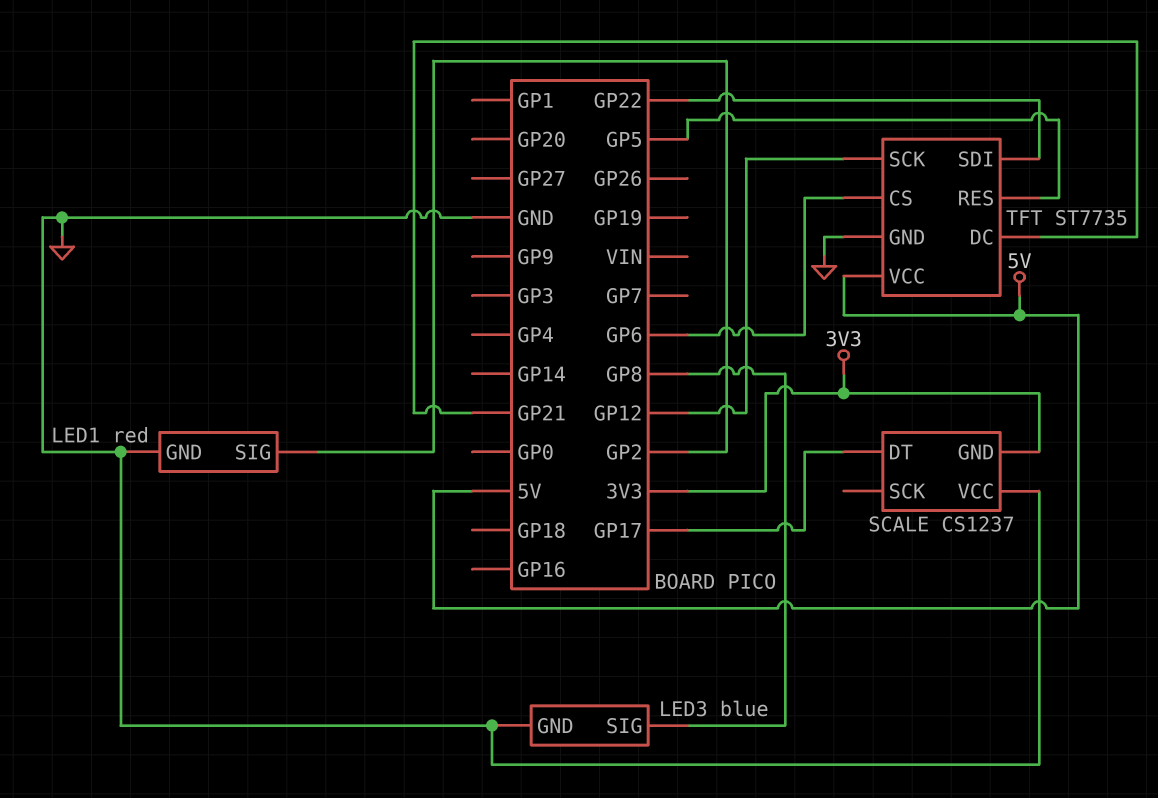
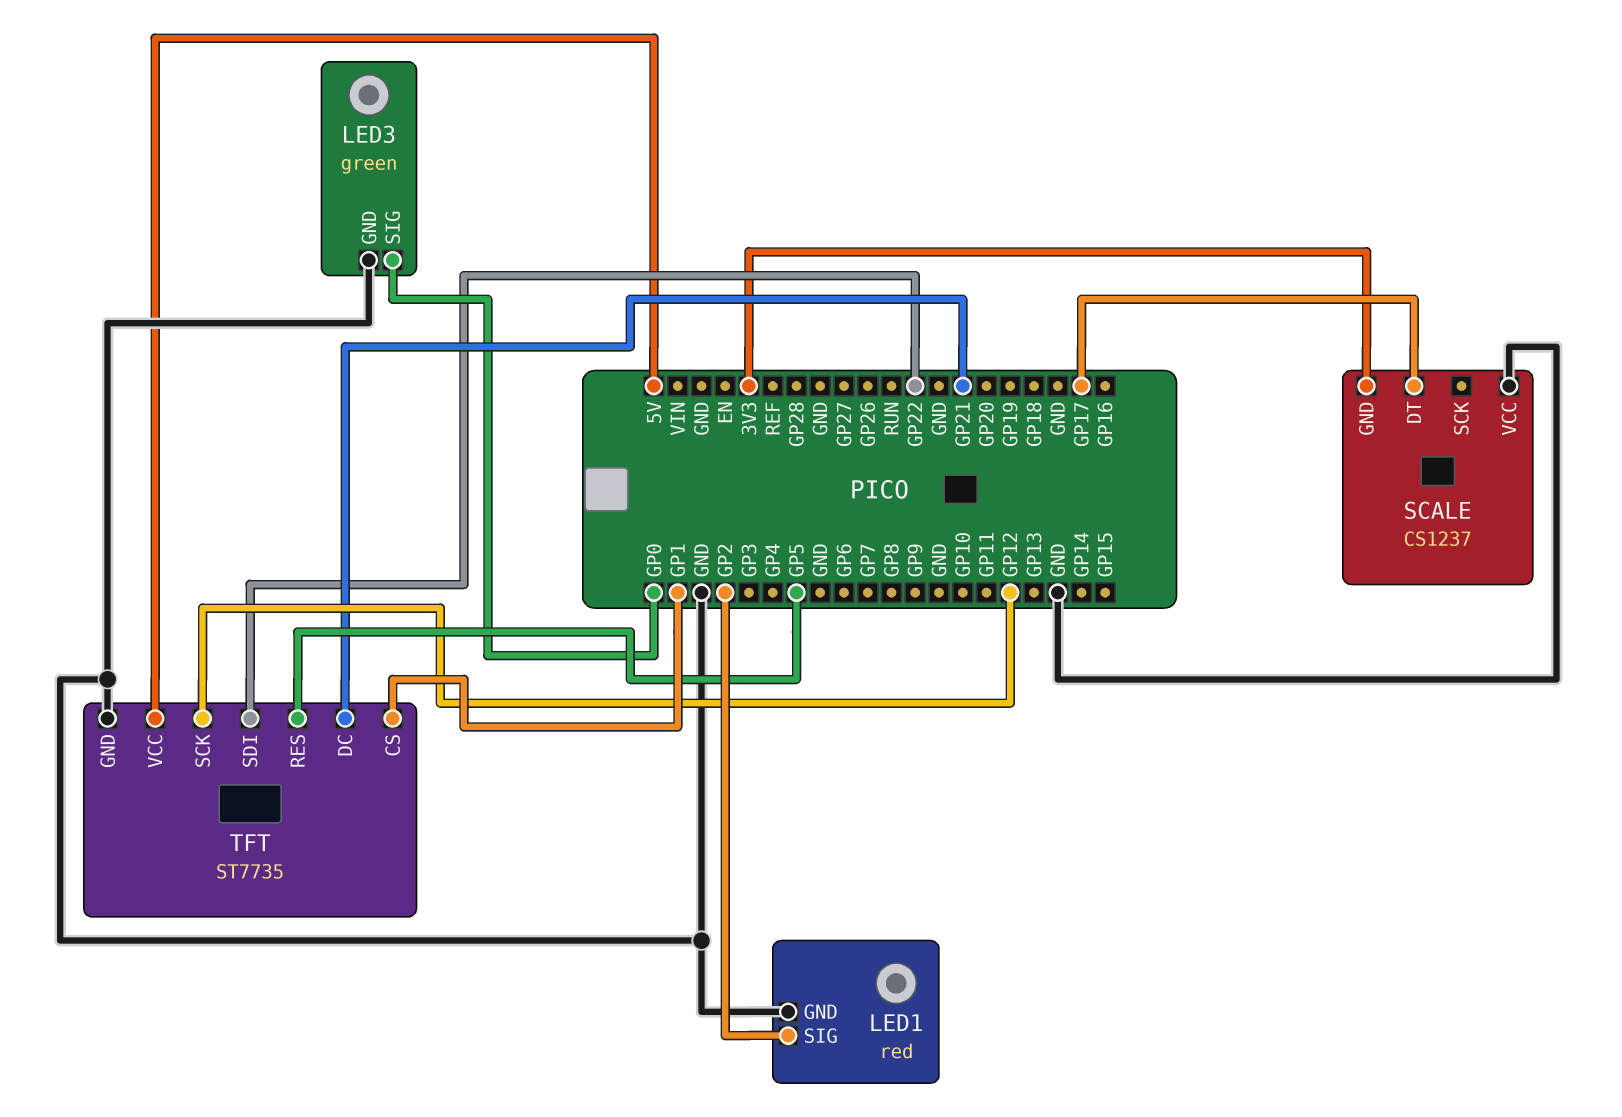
LED3: blue -> green
LED3 pin SIG: GP8 -> GP0
TFT pin CS: GP6 -> GP1

